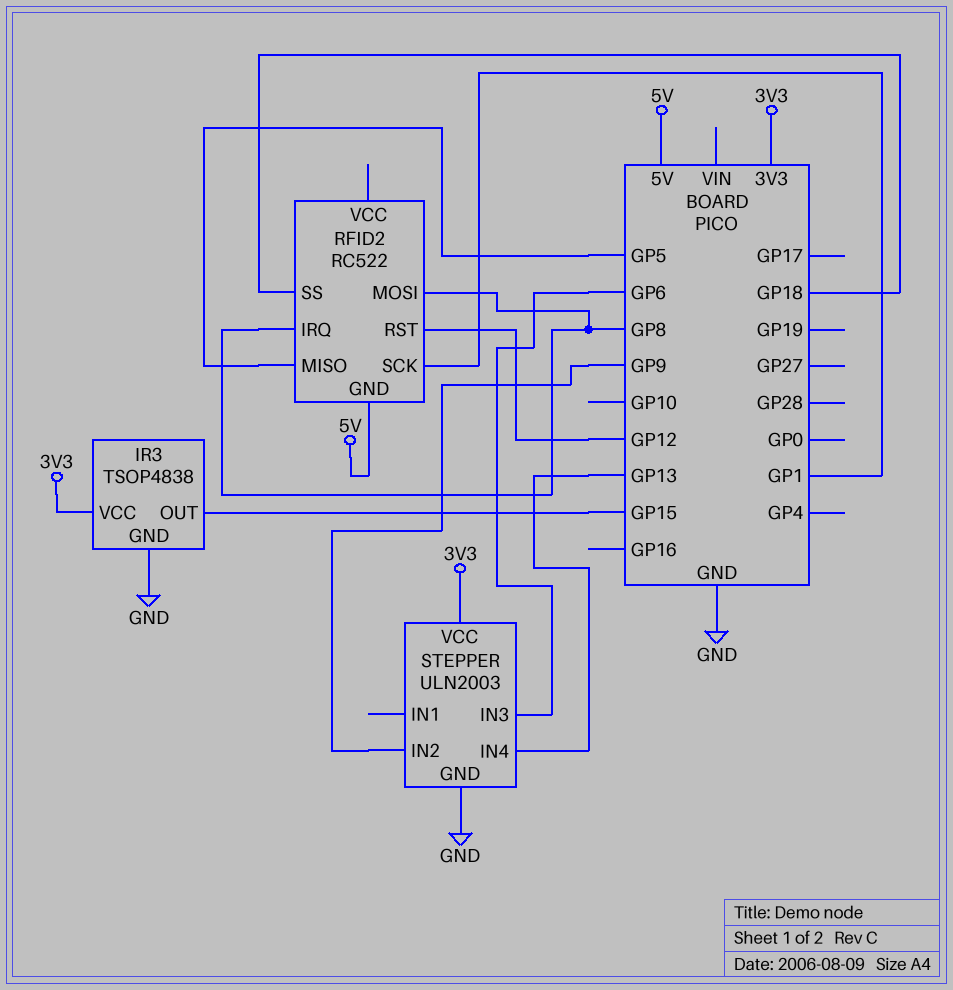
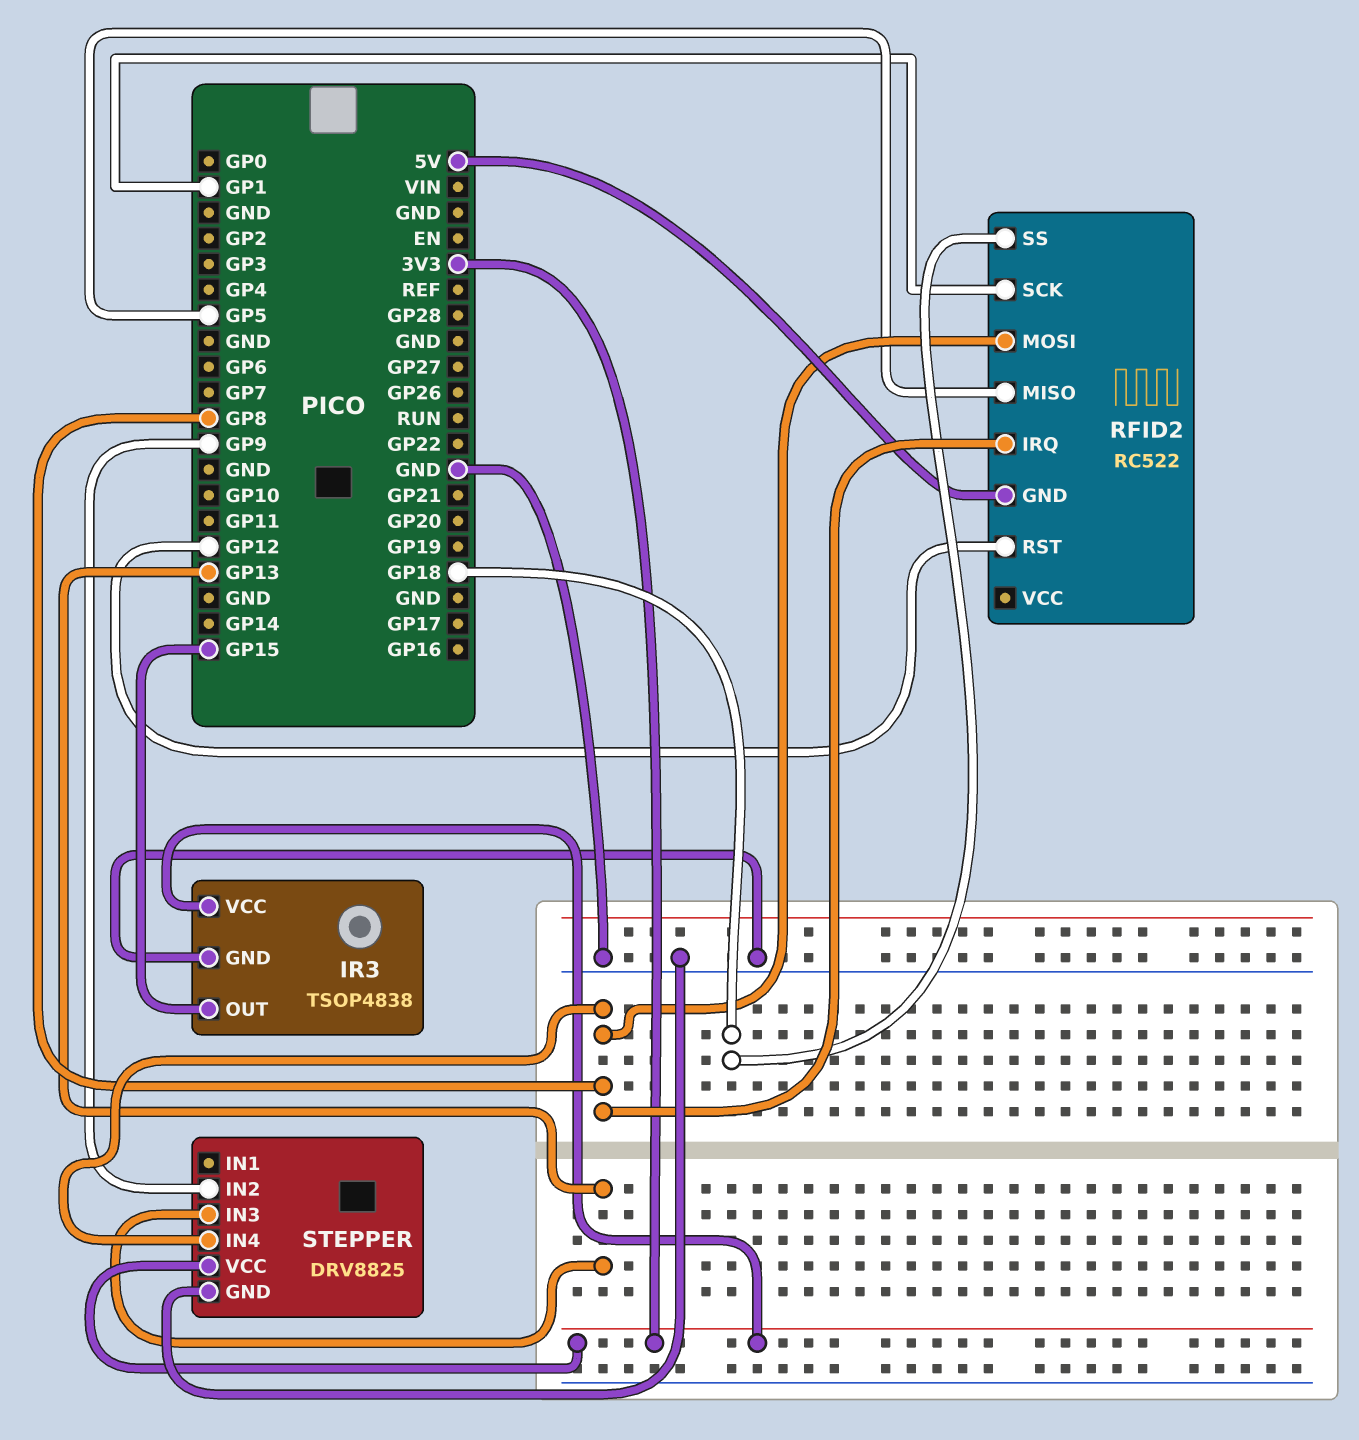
STEPPER: ULN2003 -> DRV8825
STEPPER pin IN3: GP6 -> GP13
STEPPER pin IN4: GP13 -> GP8

